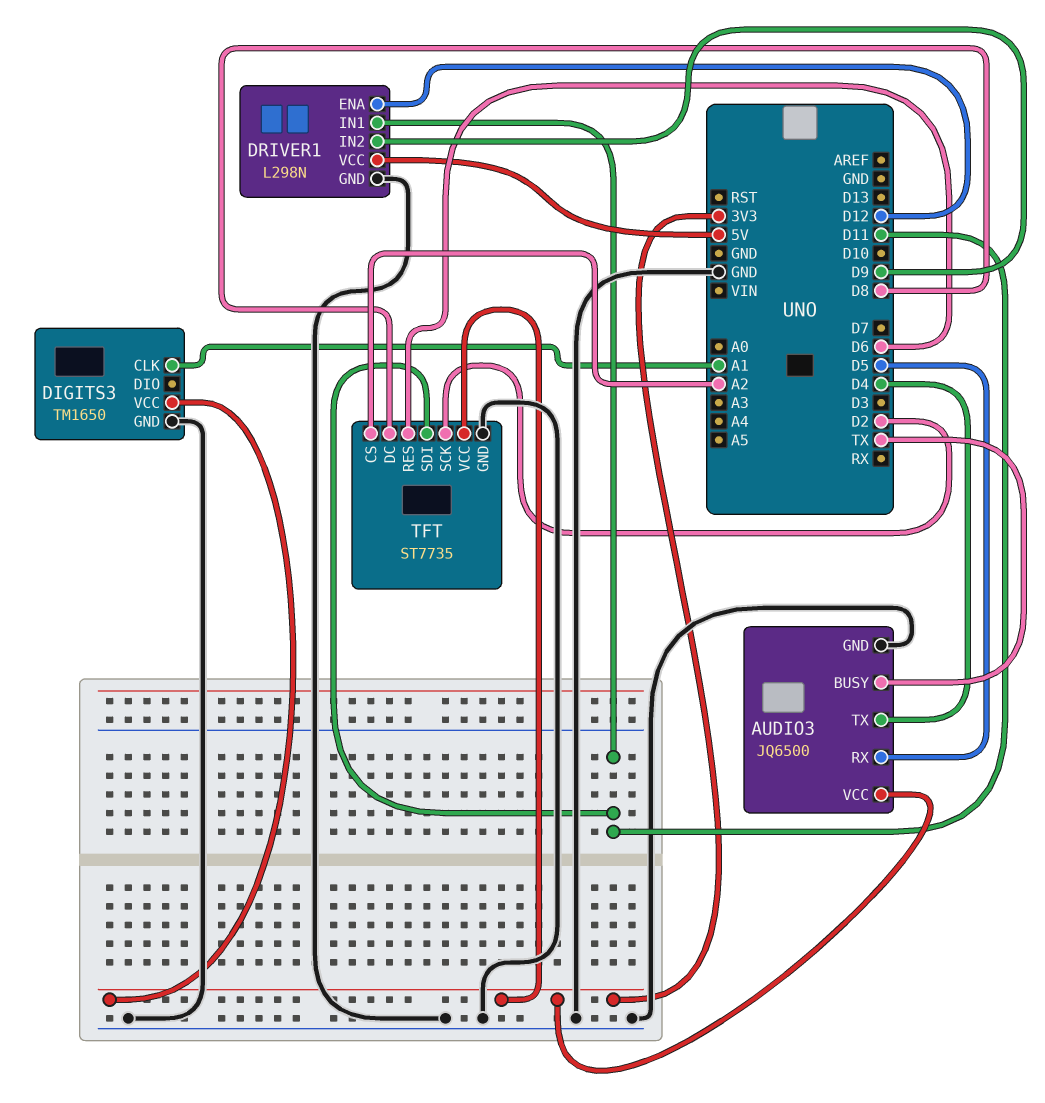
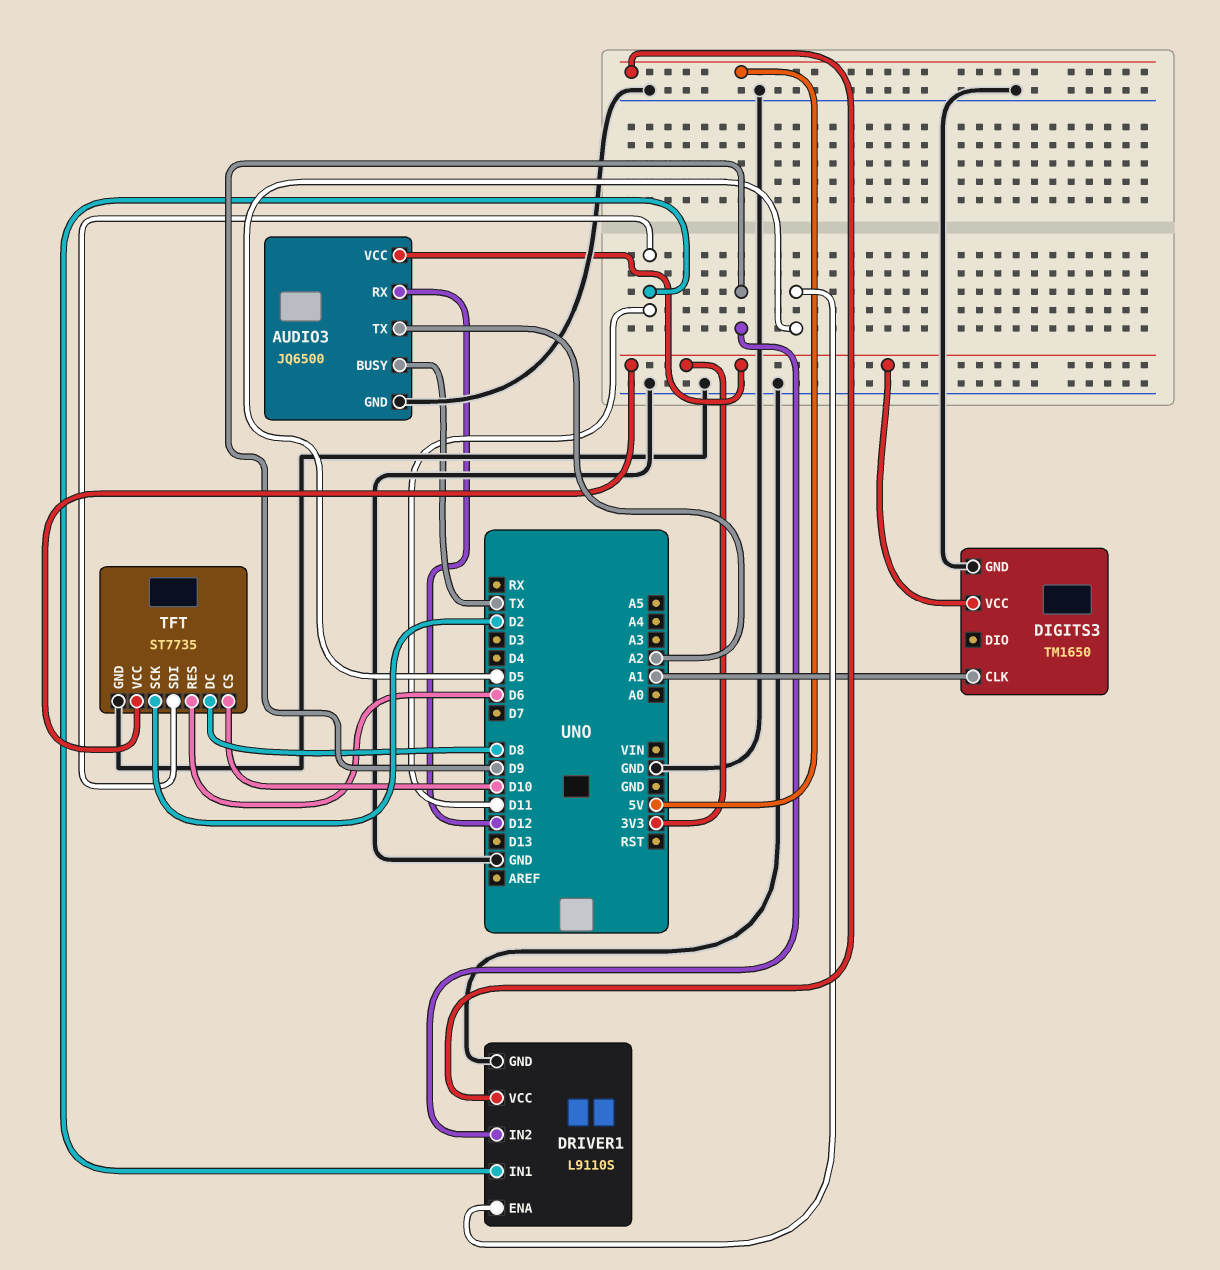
AUDIO3 pin RX: D5 -> D12
AUDIO3 pin TX: D4 -> A2
DRIVER1: L298N -> L9110S
DRIVER1 pin ENA: D12 -> D5
TFT pin CS: A2 -> D10

